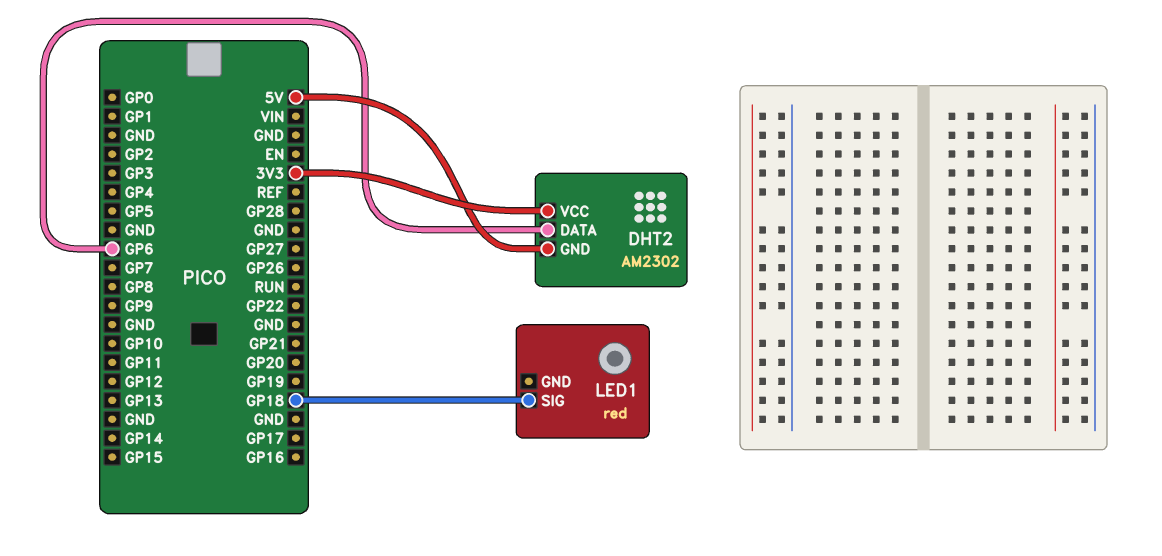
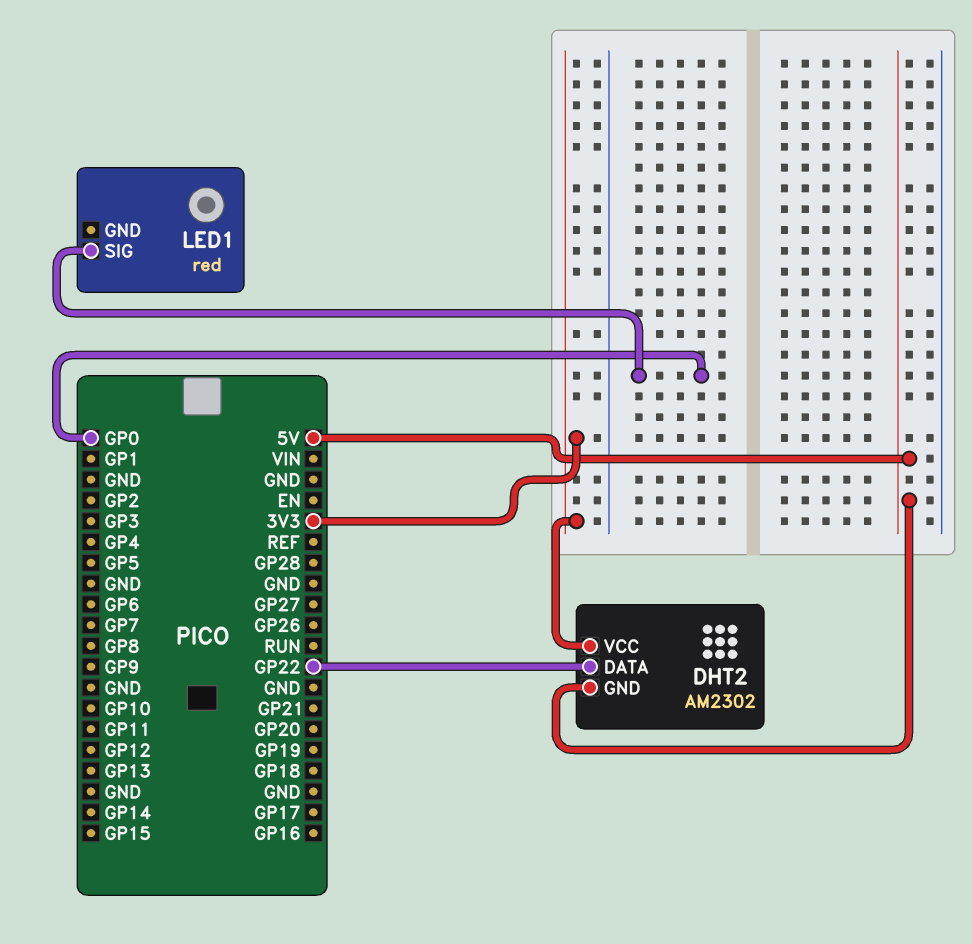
DHT2 pin DATA: GP6 -> GP22
LED1 pin SIG: GP18 -> GP0

